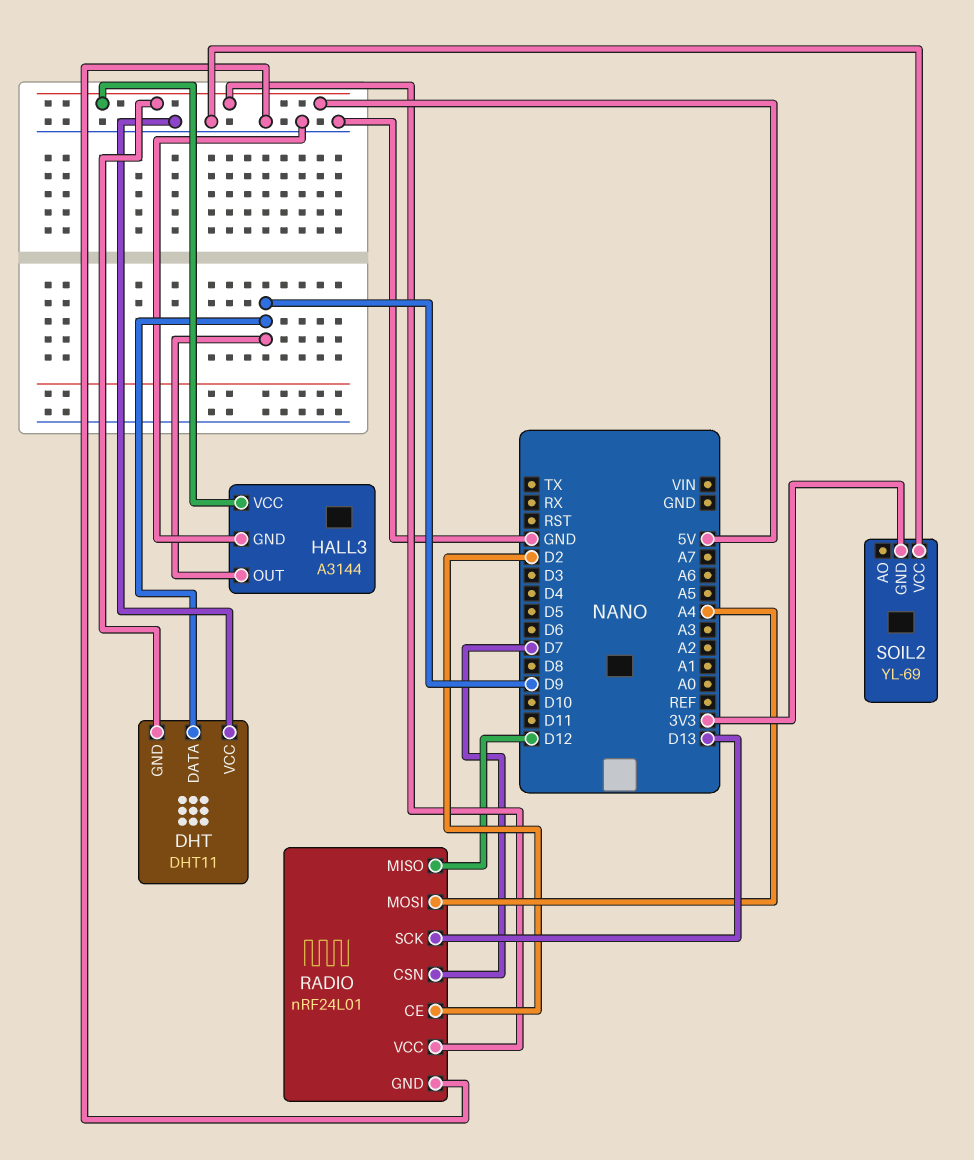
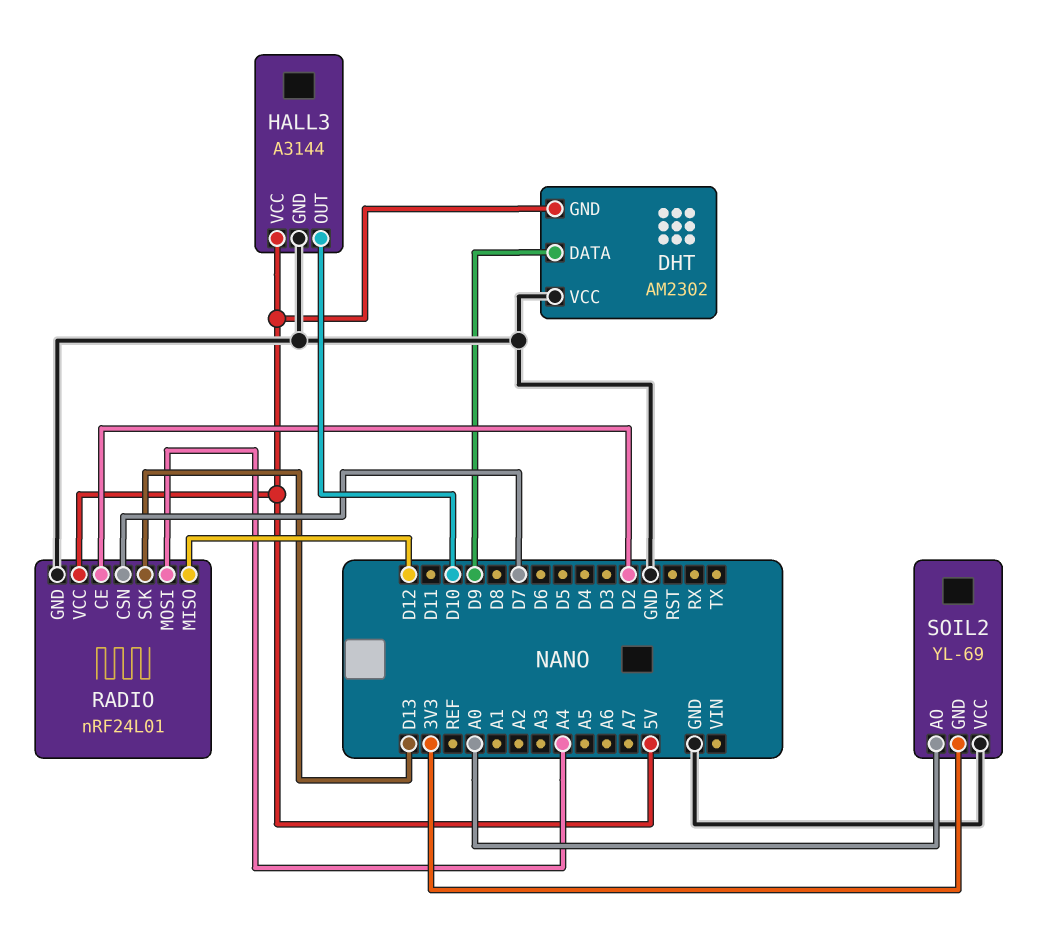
DHT: DHT11 -> AM2302
HALL3 pin OUT: D9 -> D10
SOIL2 pin AO: none -> A0

